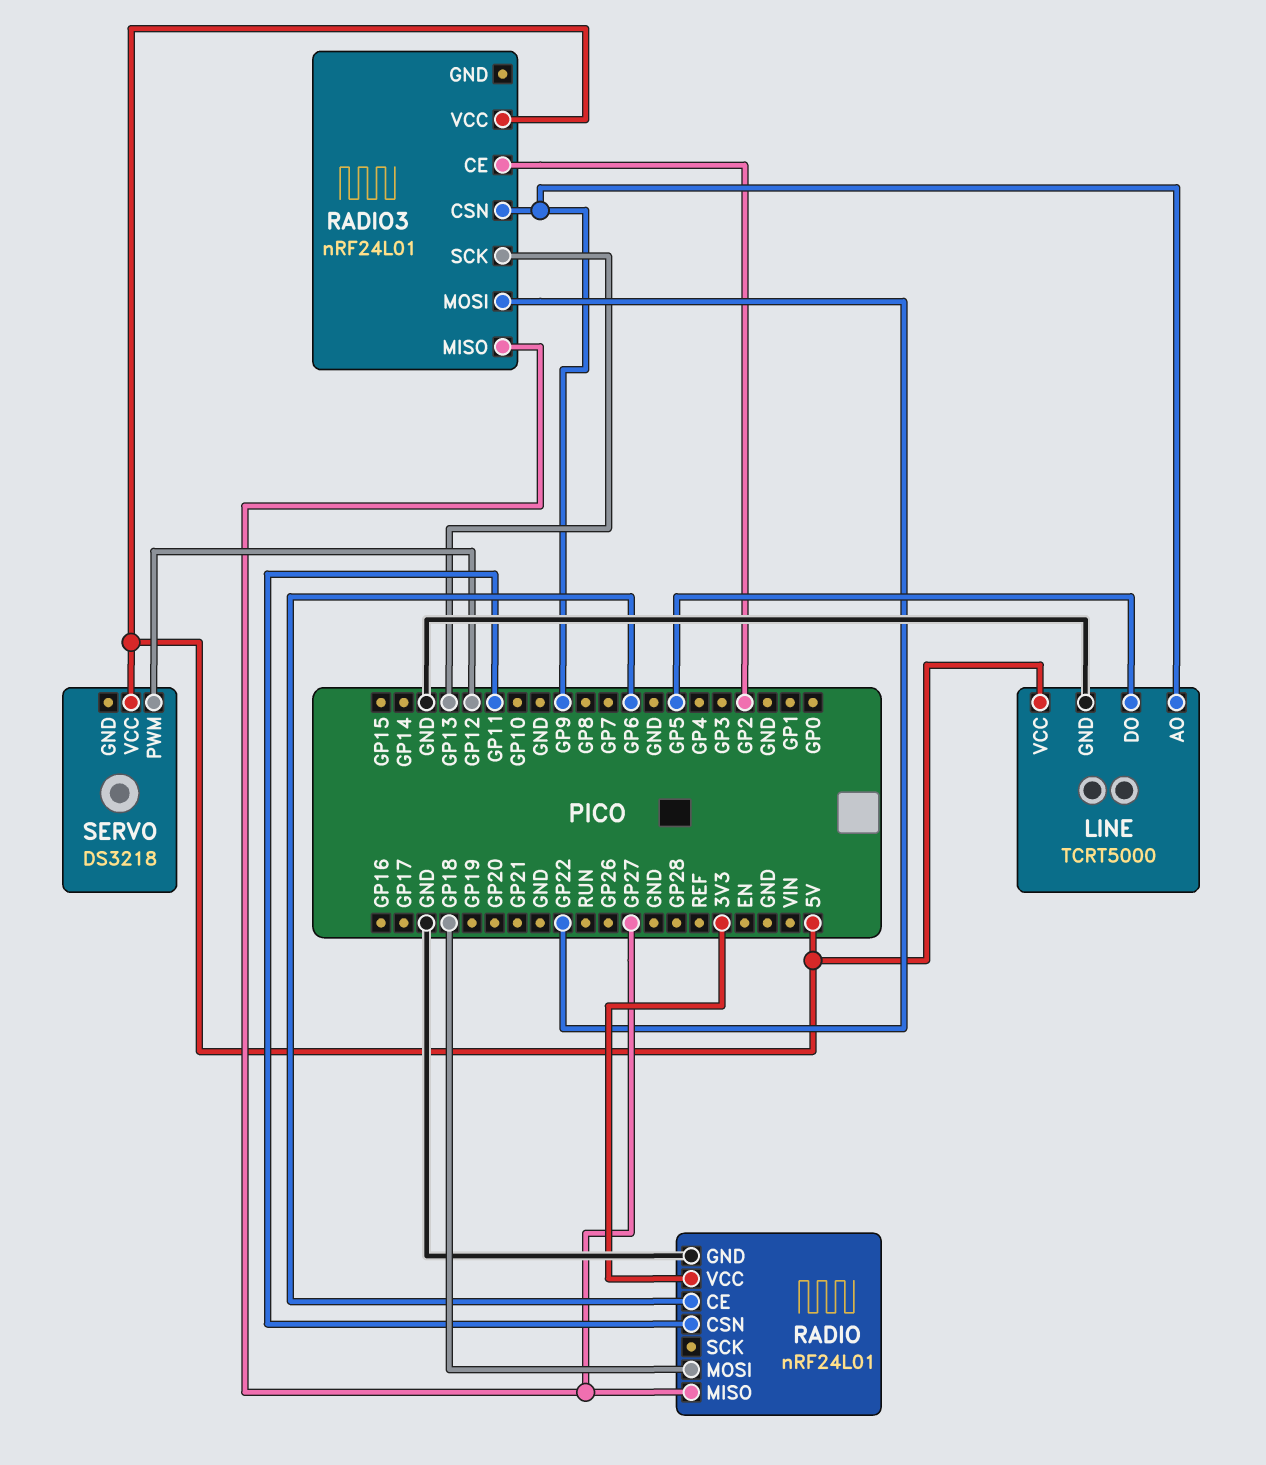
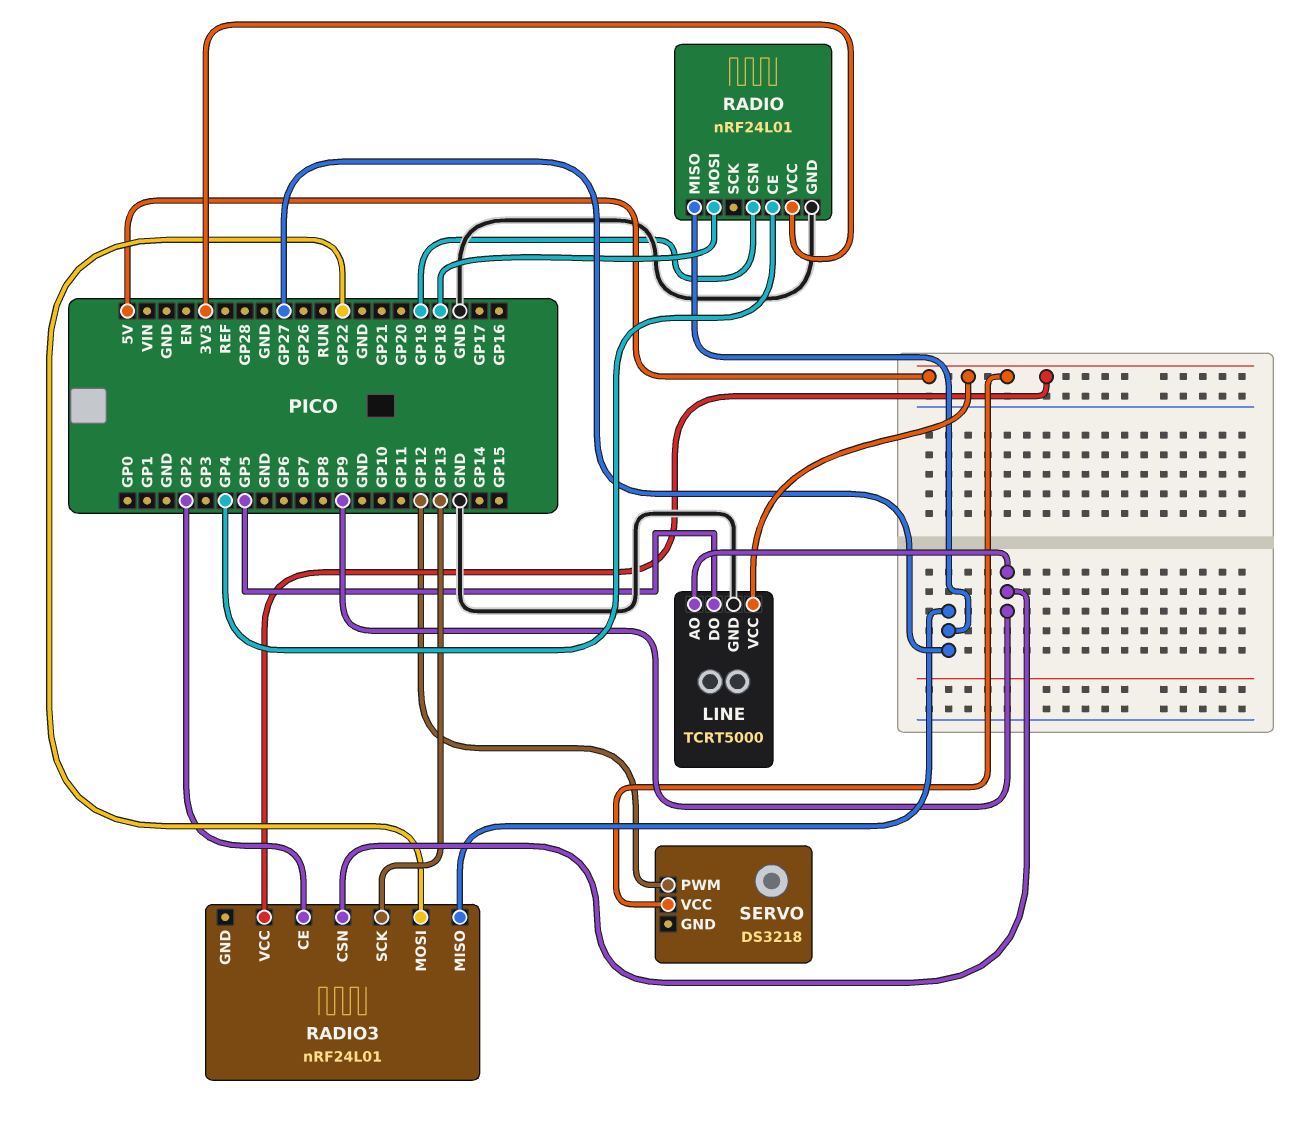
RADIO pin CE: GP6 -> GP4
RADIO pin CSN: GP11 -> GP19

